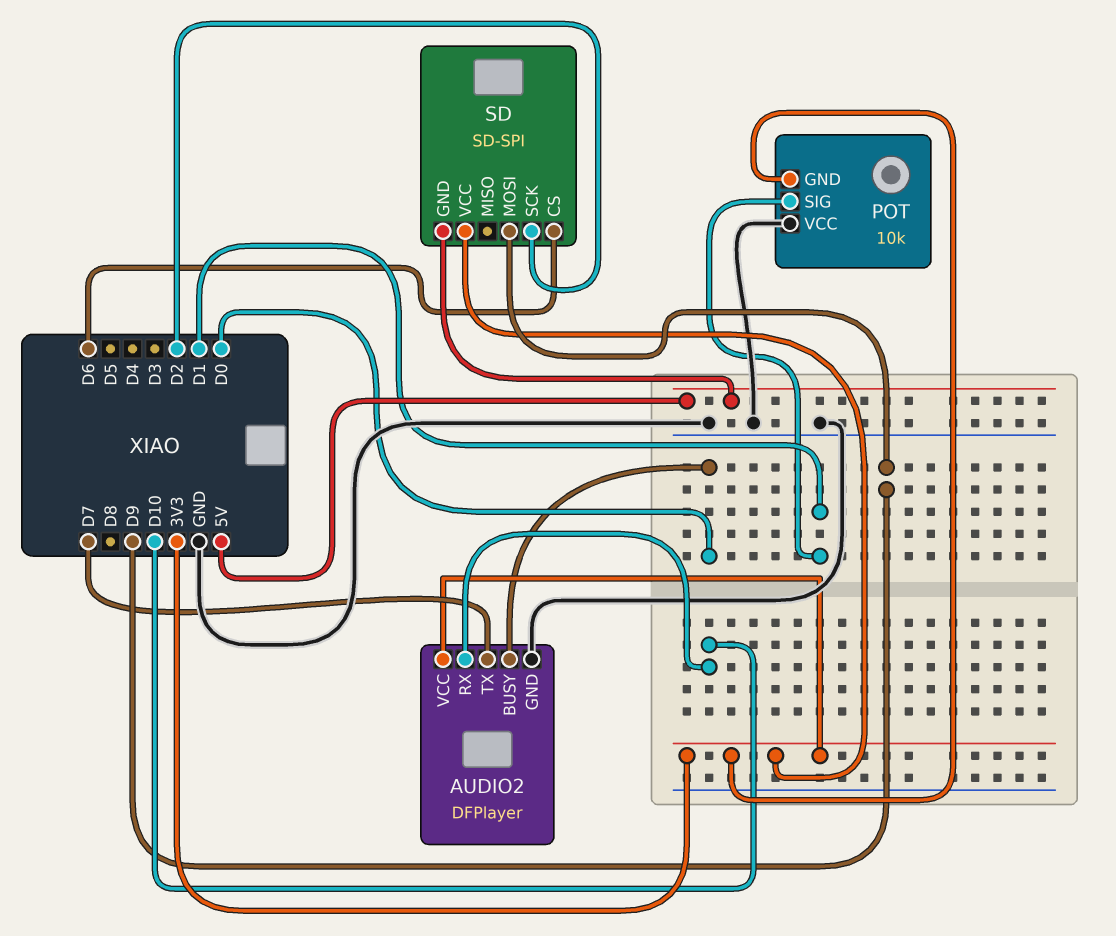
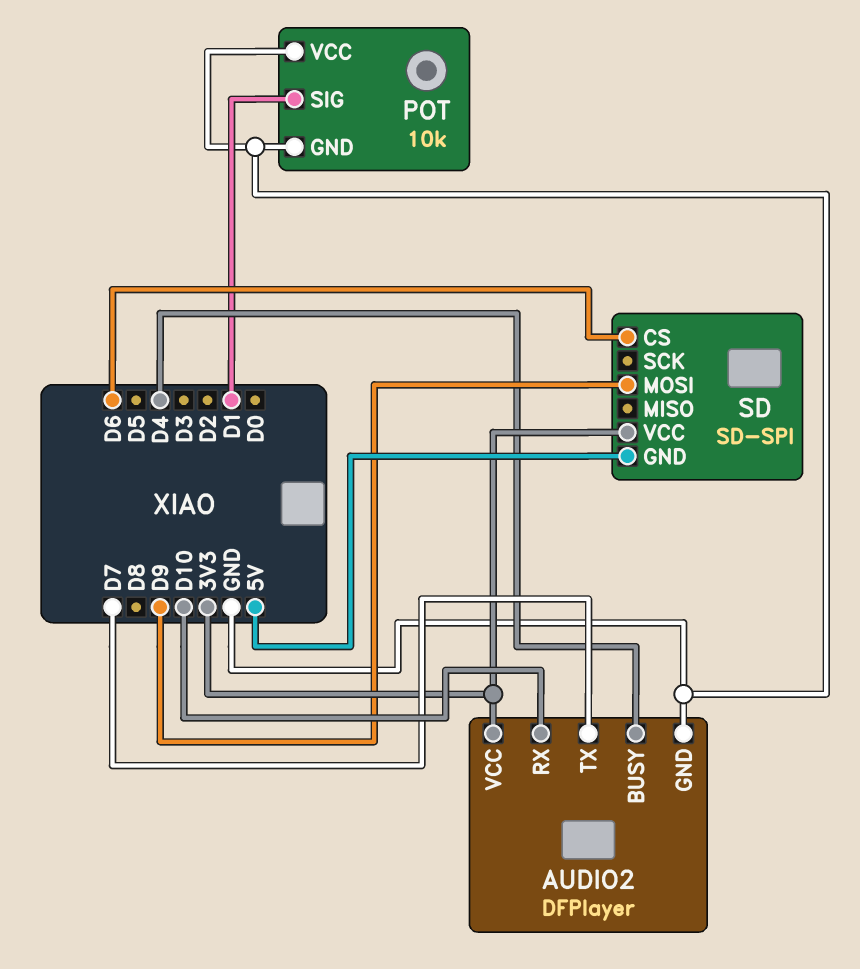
AUDIO2 pin BUSY: D0 -> D4
POT pin GND: 3V3 -> GND
SD pin SCK: D2 -> none

